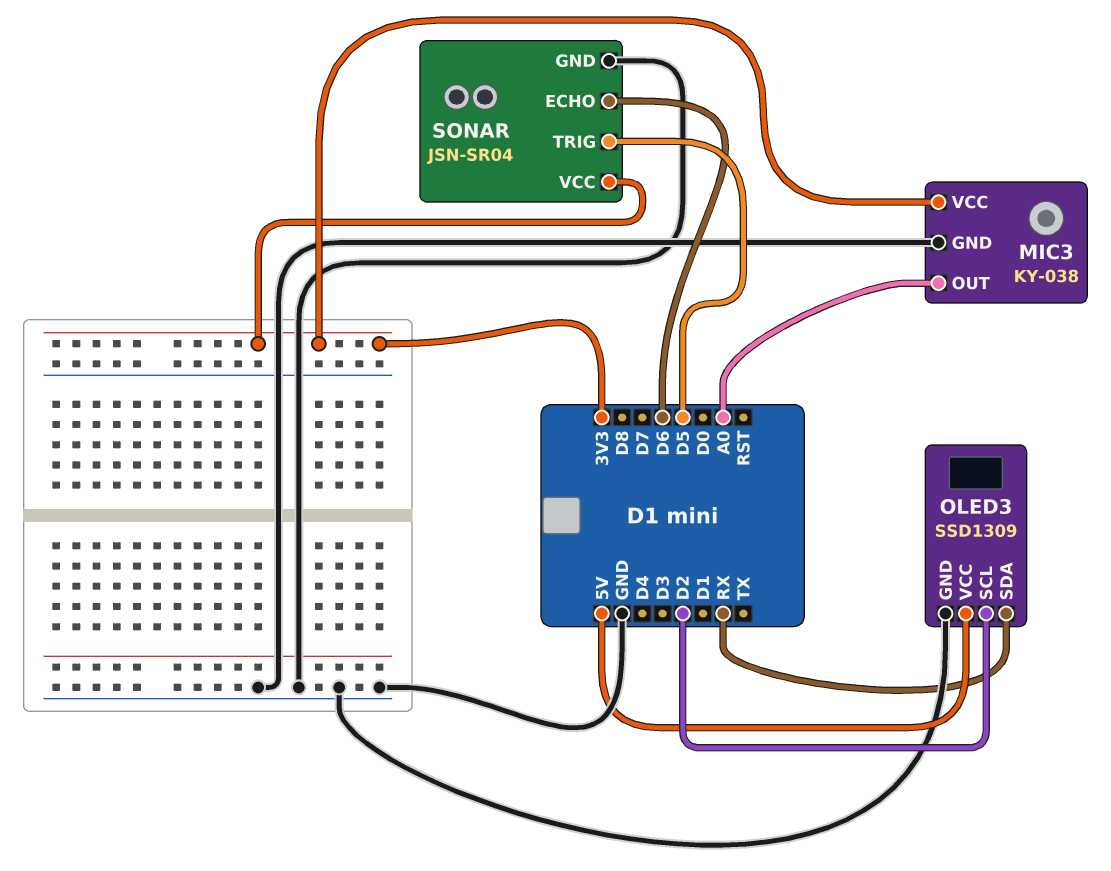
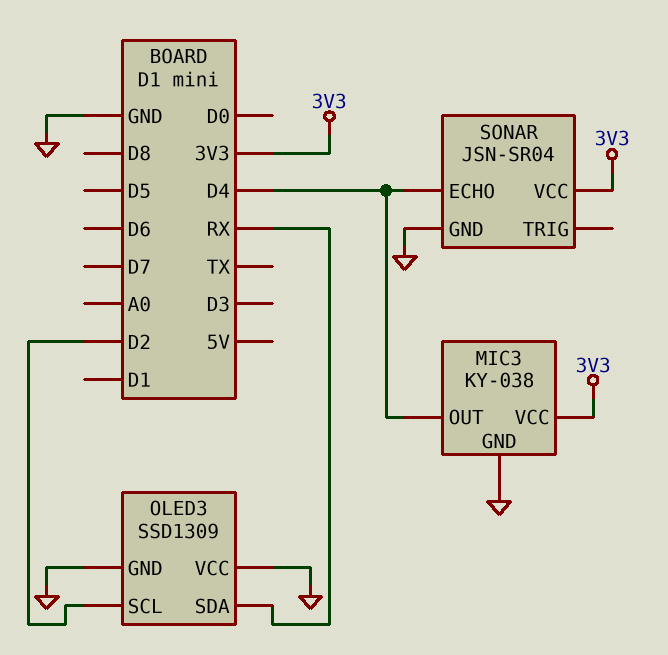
MIC3 pin OUT: A0 -> D4
OLED3 pin VCC: 5V -> GND
SONAR pin ECHO: D6 -> D4
SONAR pin TRIG: D5 -> none

